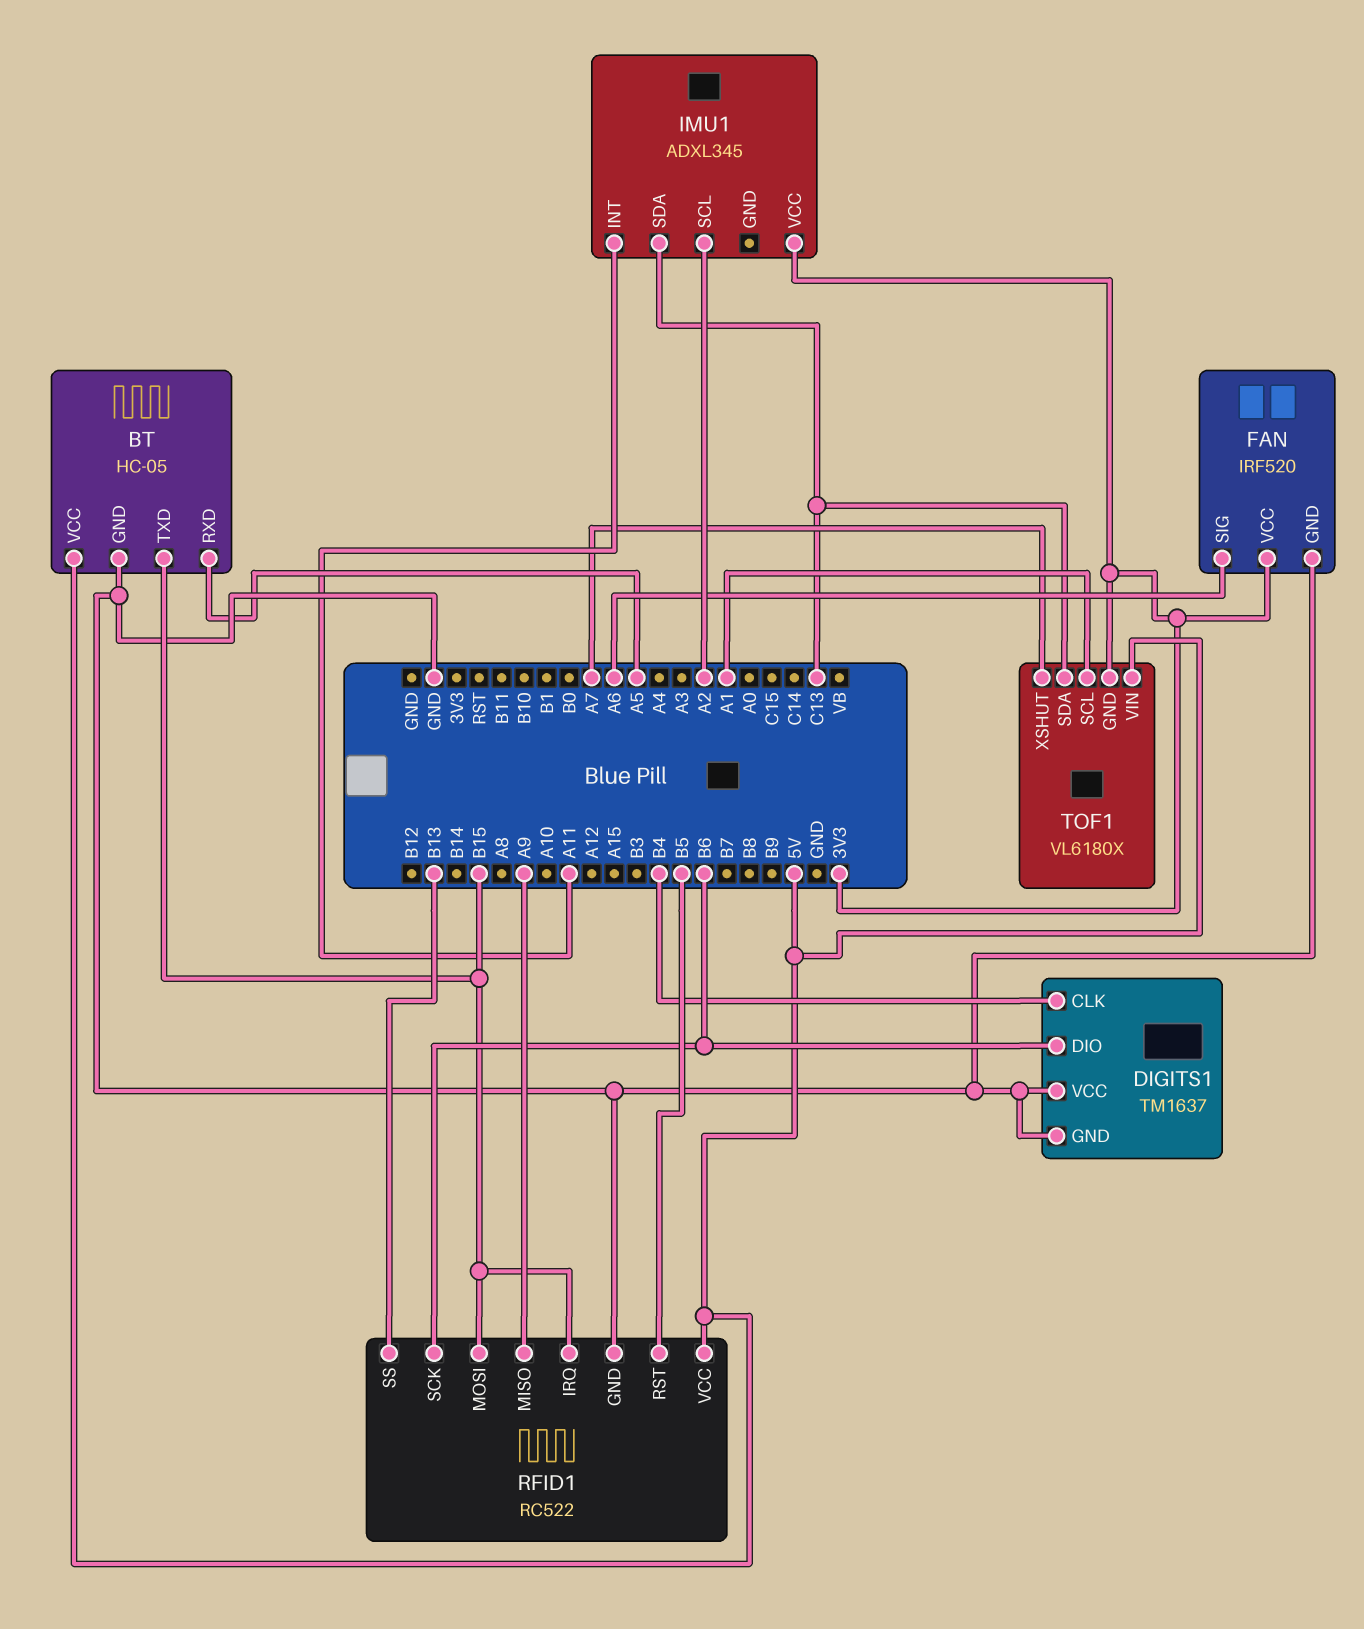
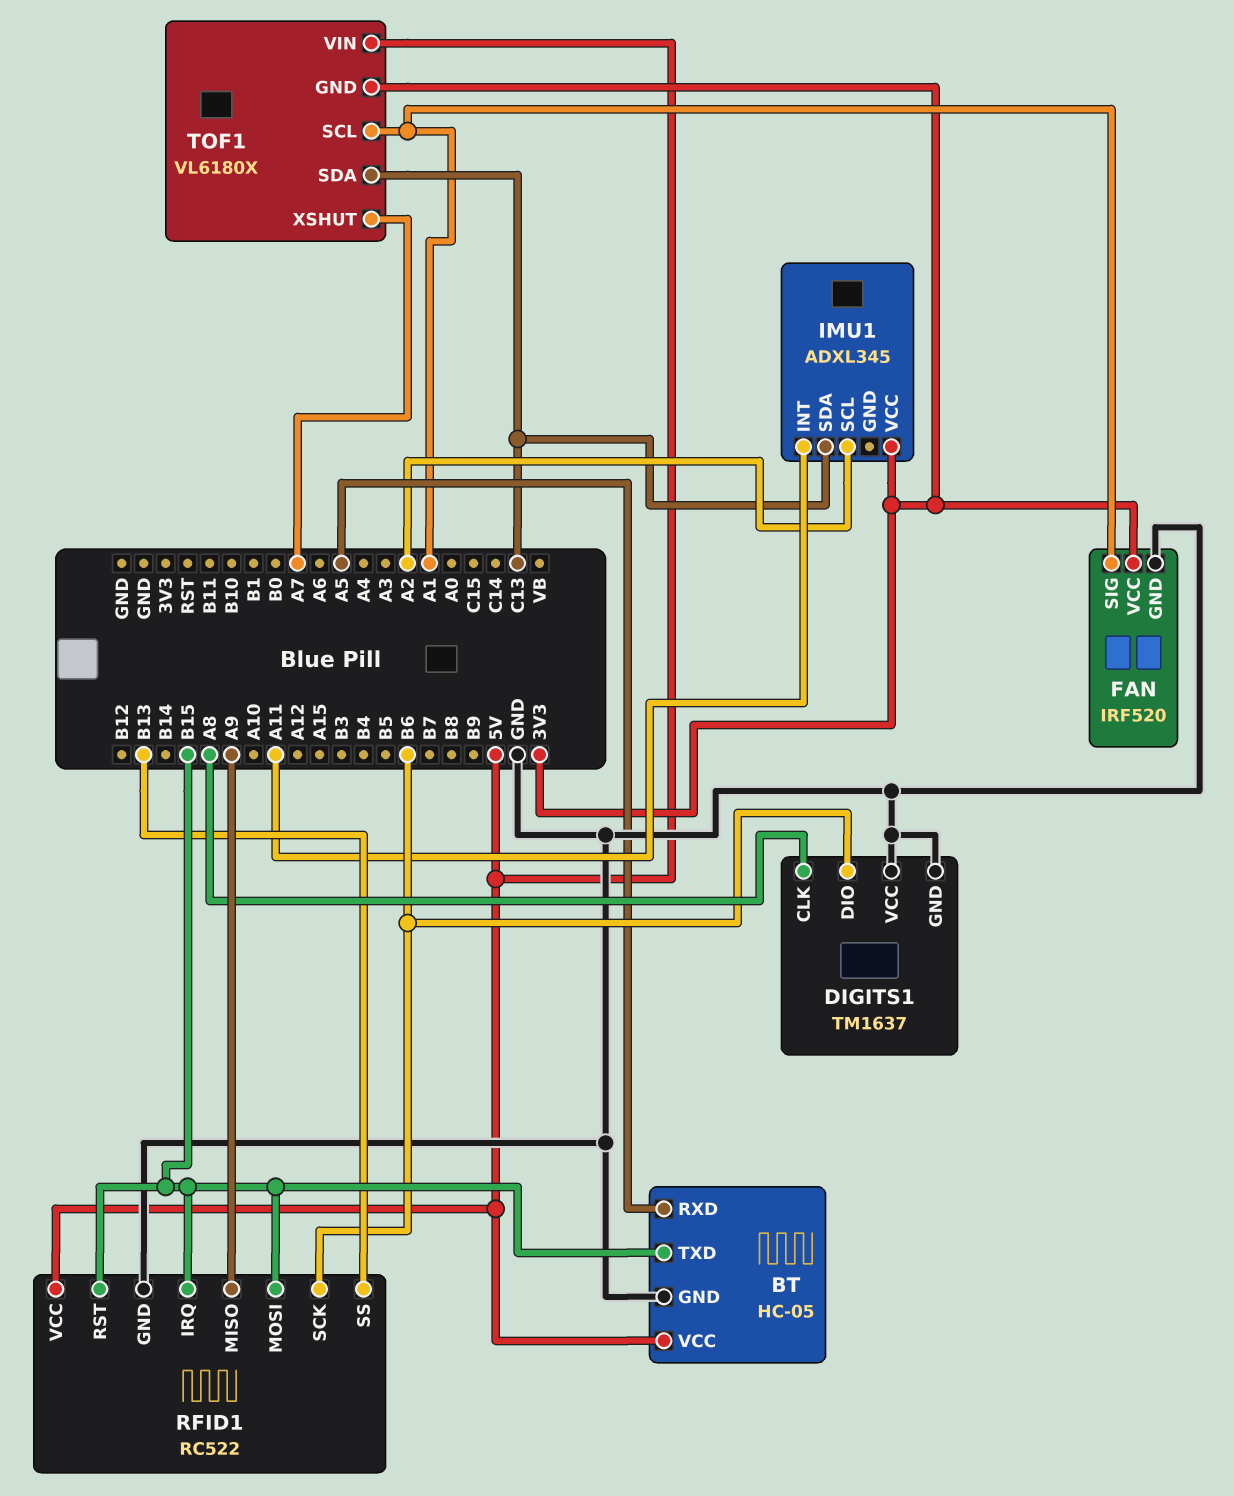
DIGITS1 pin CLK: B4 -> A8
FAN pin SIG: A6 -> A1
RFID1 pin RST: B5 -> B15

